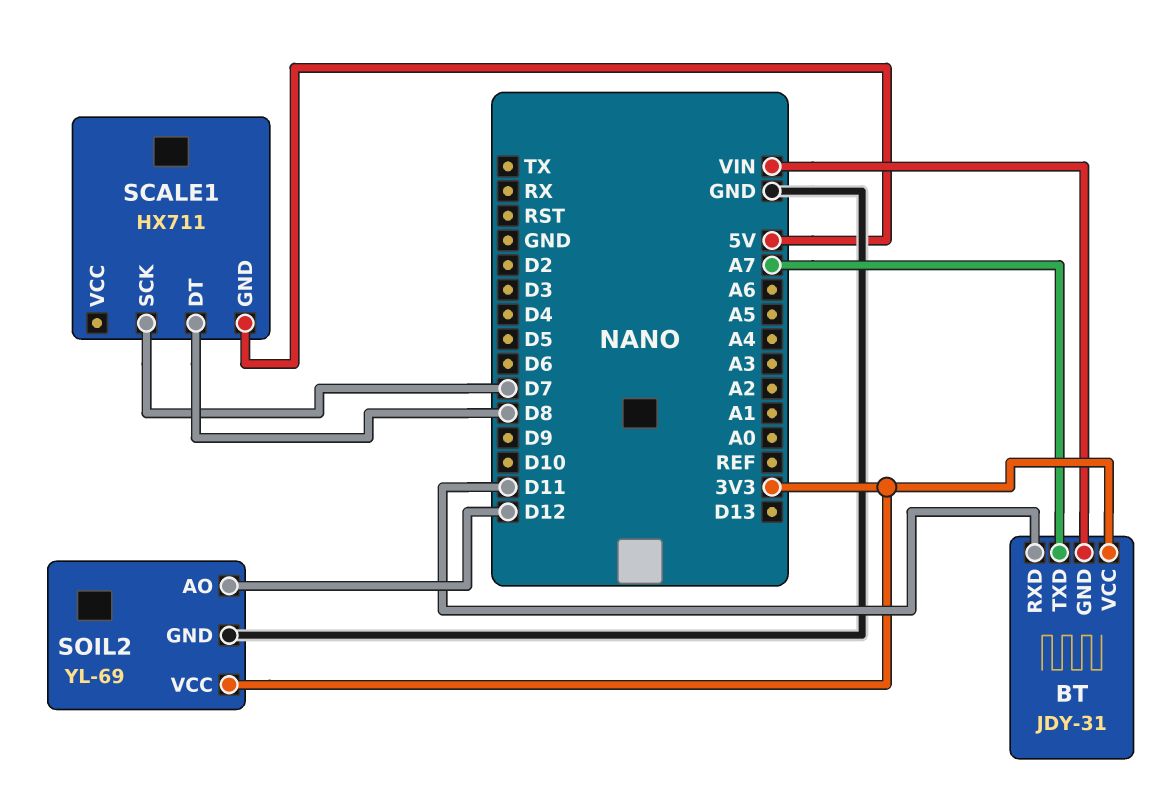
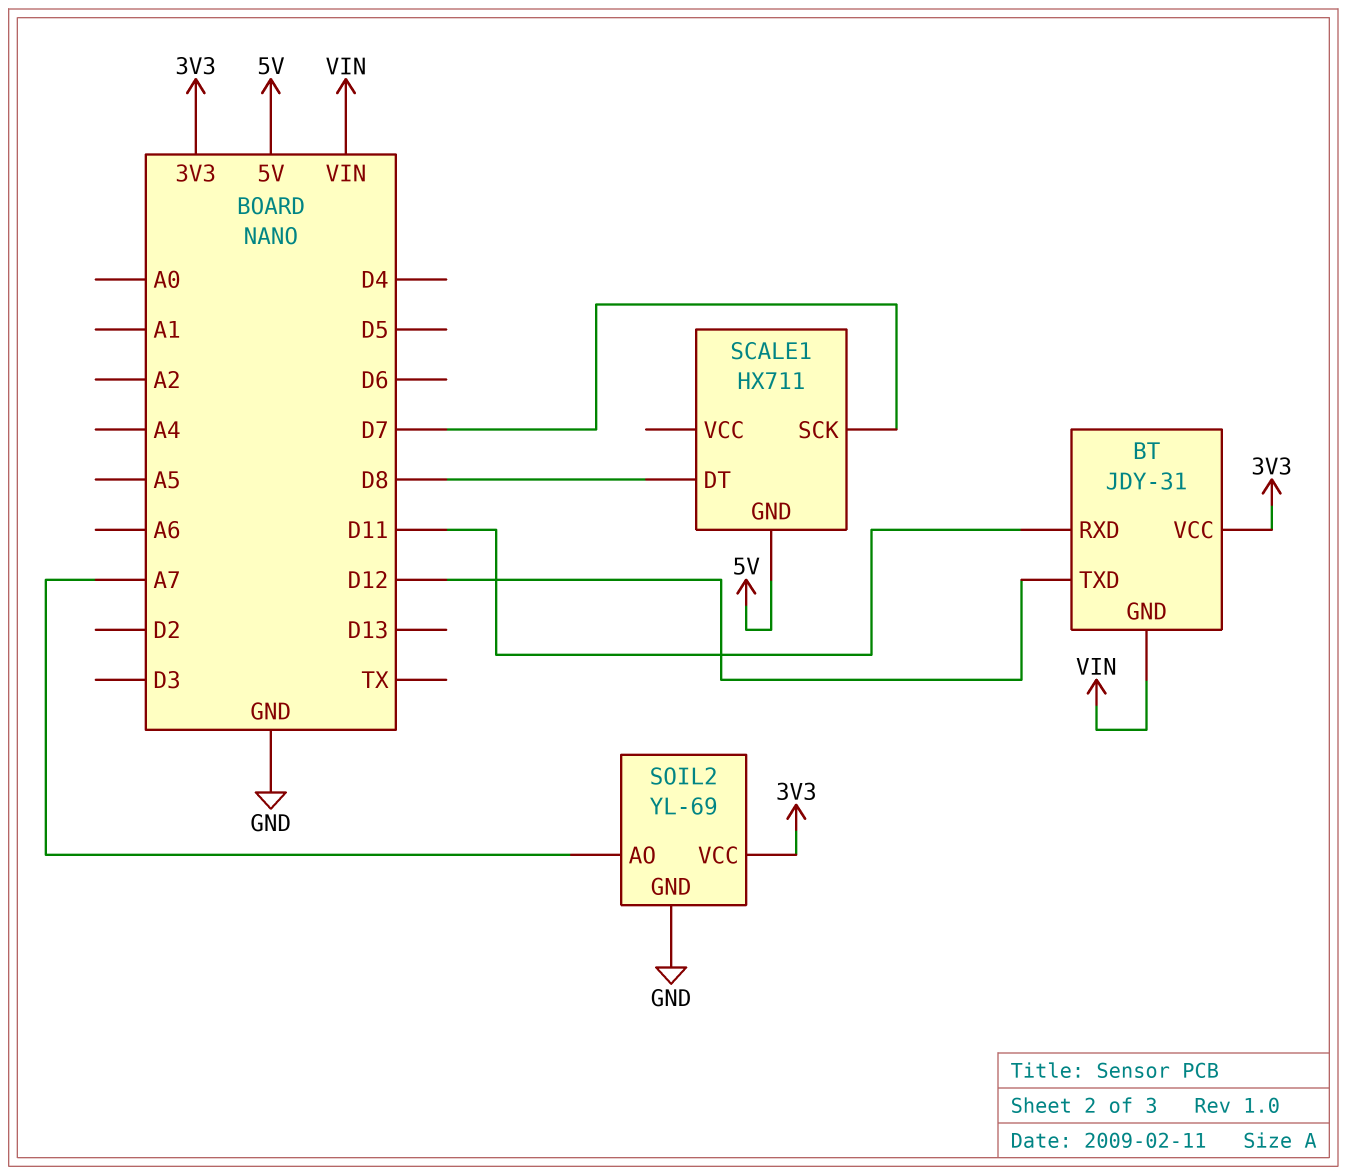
BT pin TXD: A7 -> D12
SOIL2 pin AO: D12 -> A7

